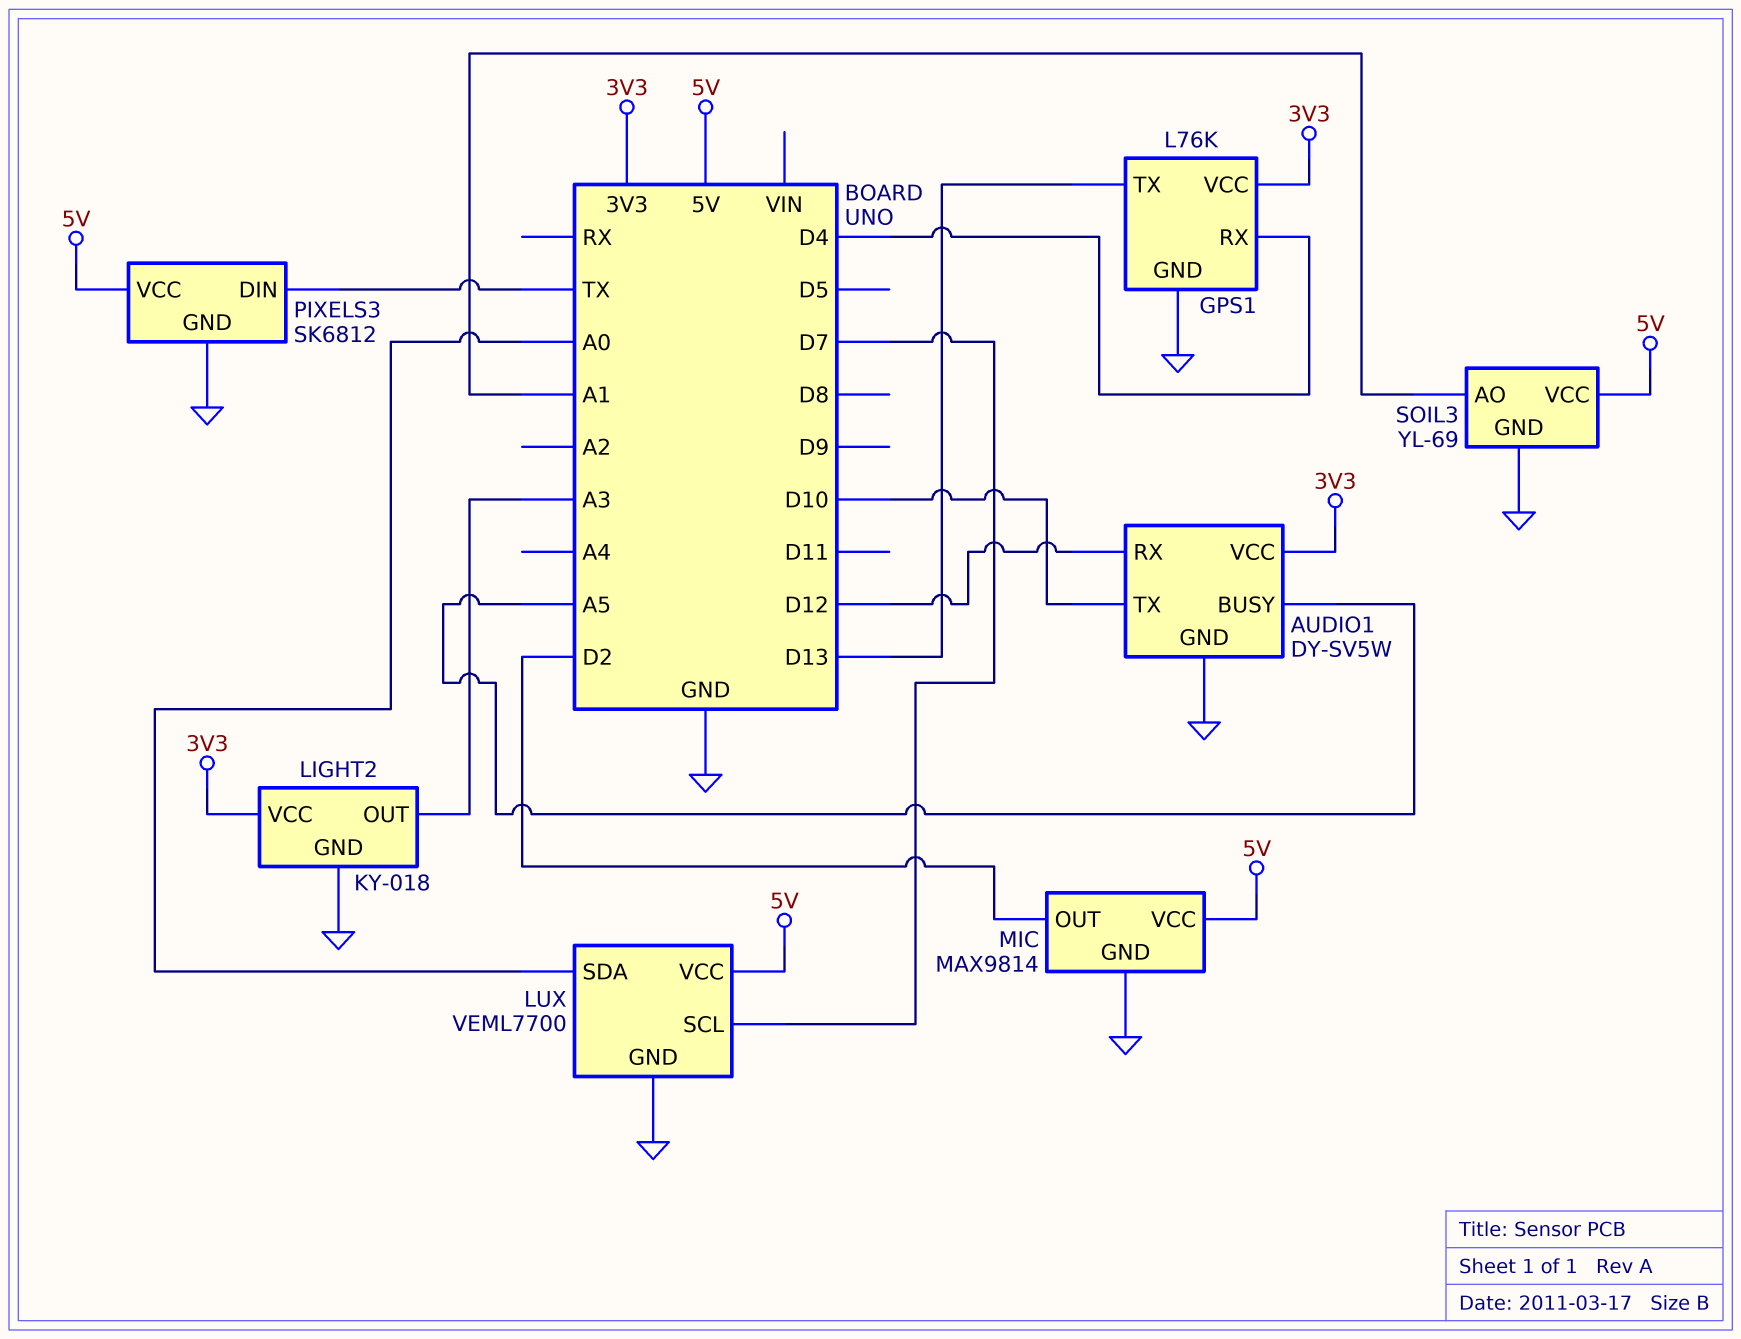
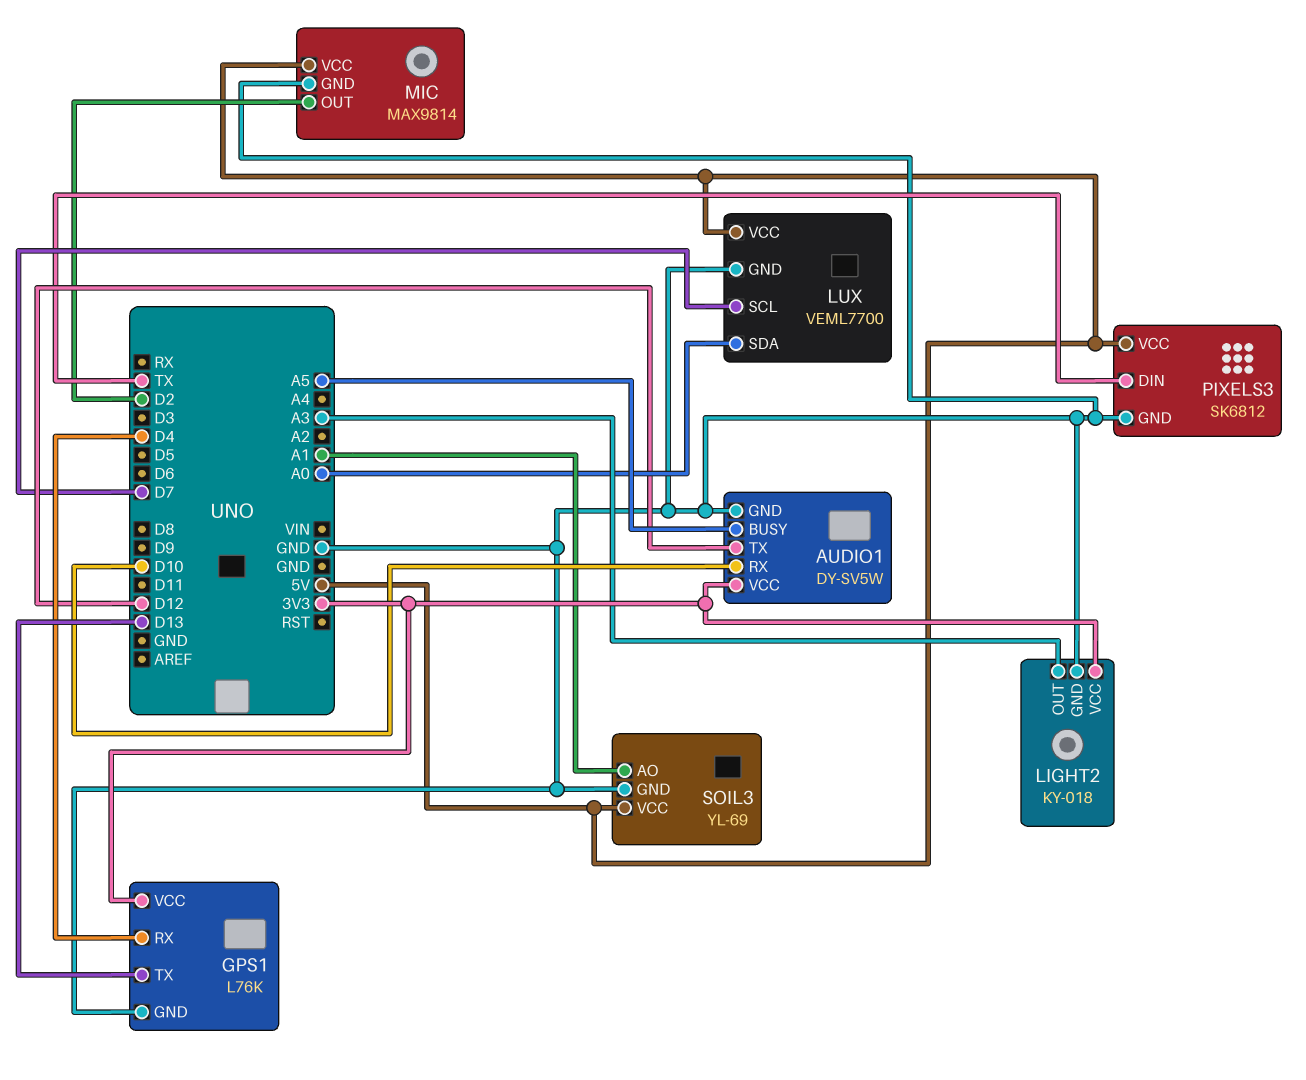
AUDIO1 pin RX: D12 -> D10
AUDIO1 pin TX: D10 -> D12

